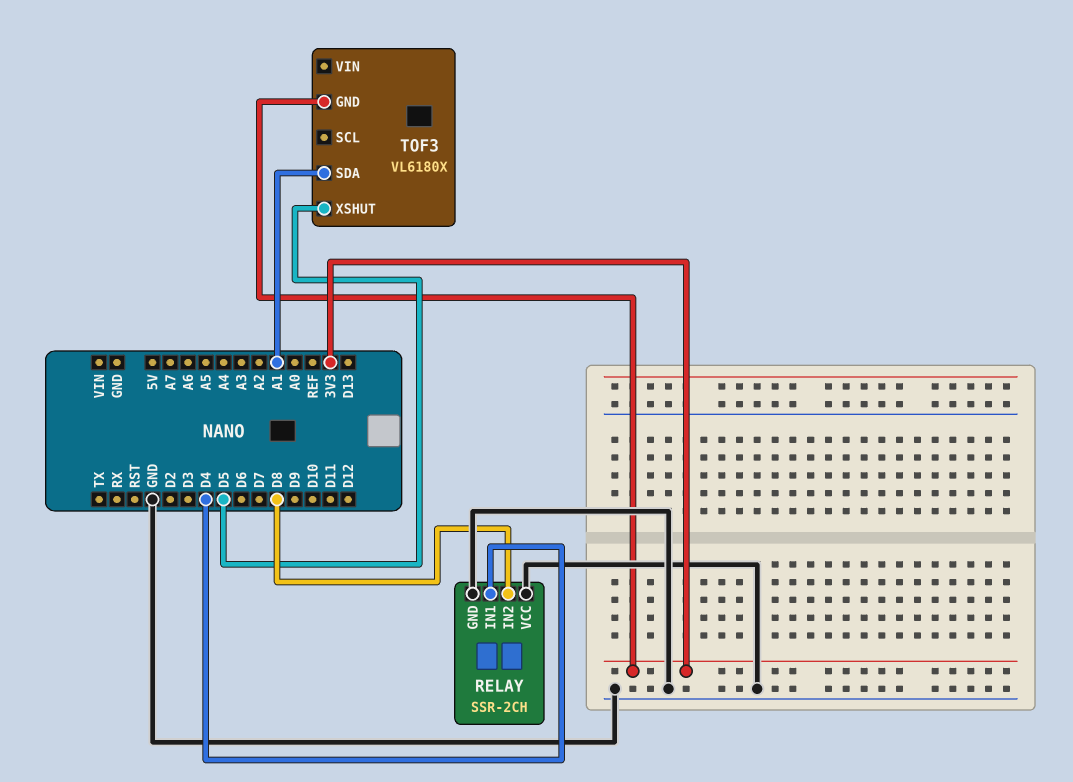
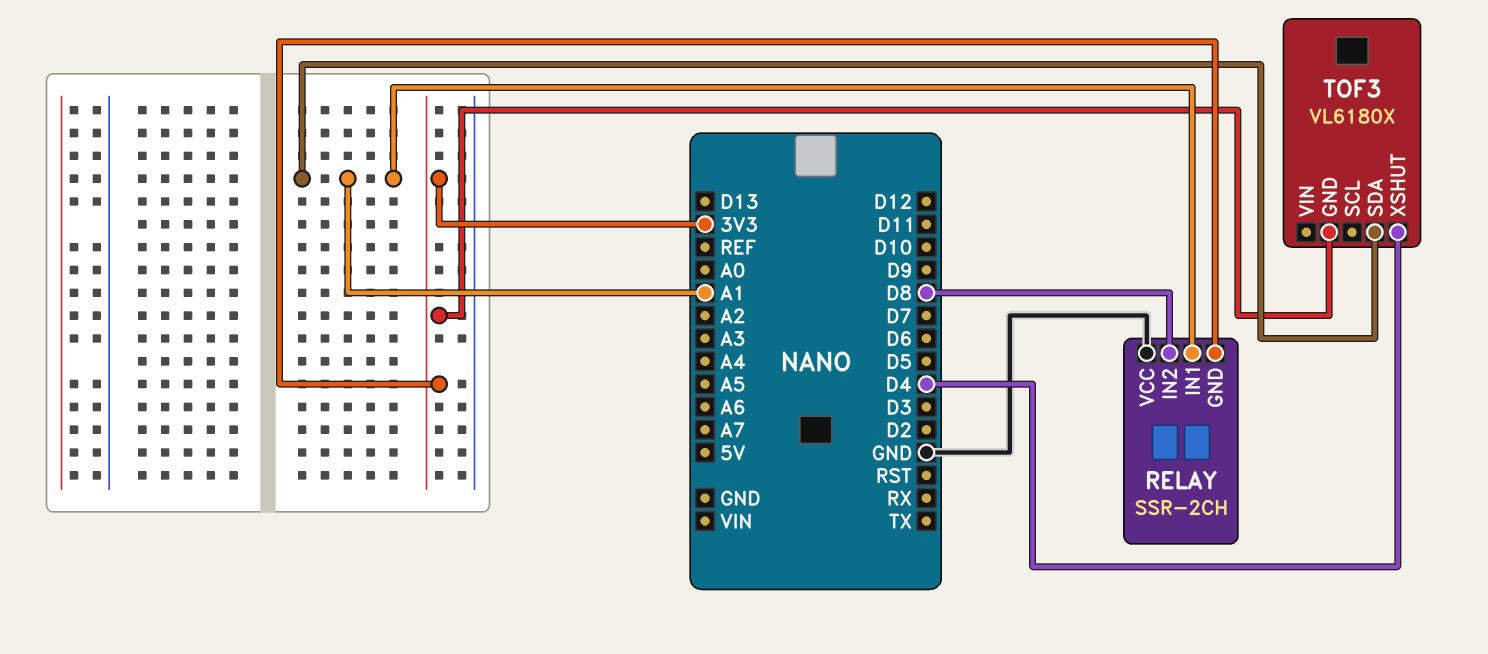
RELAY pin GND: GND -> 3V3
RELAY pin IN1: D4 -> A1
TOF3 pin XSHUT: D5 -> D4

